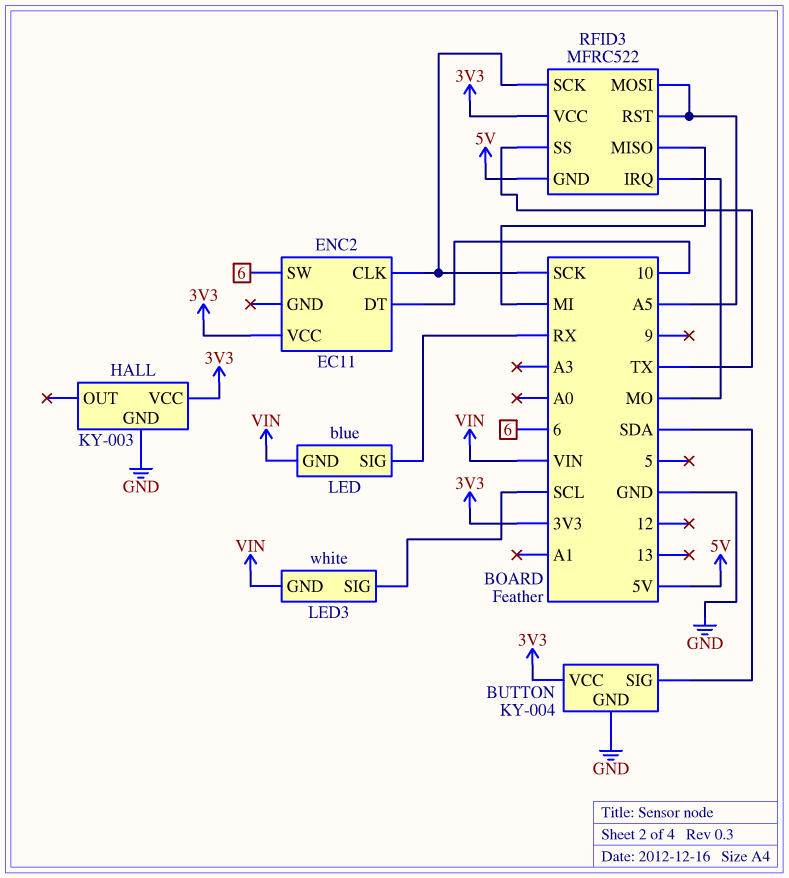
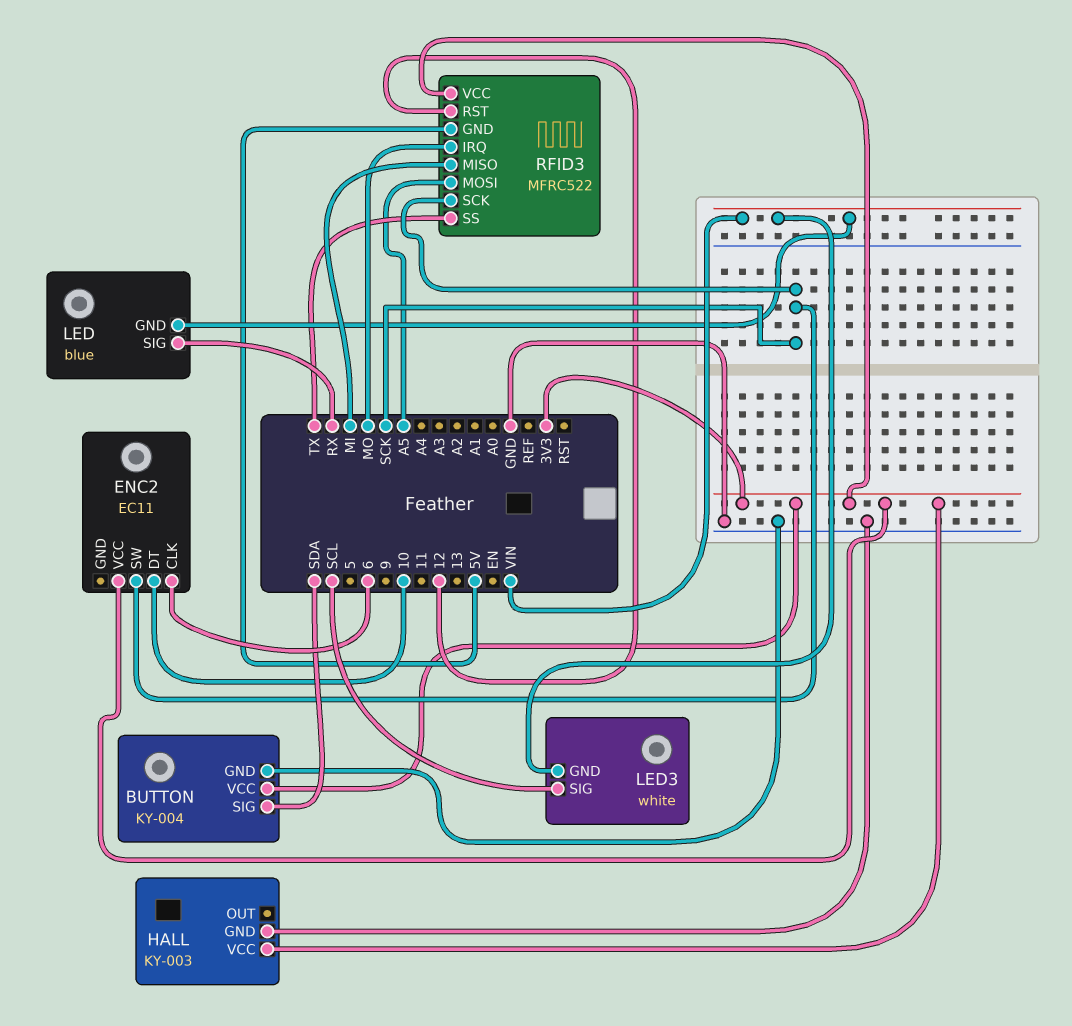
ENC2 pin CLK: SCK -> 6
ENC2 pin SW: 6 -> SCK
RFID3 pin RST: A5 -> 12

